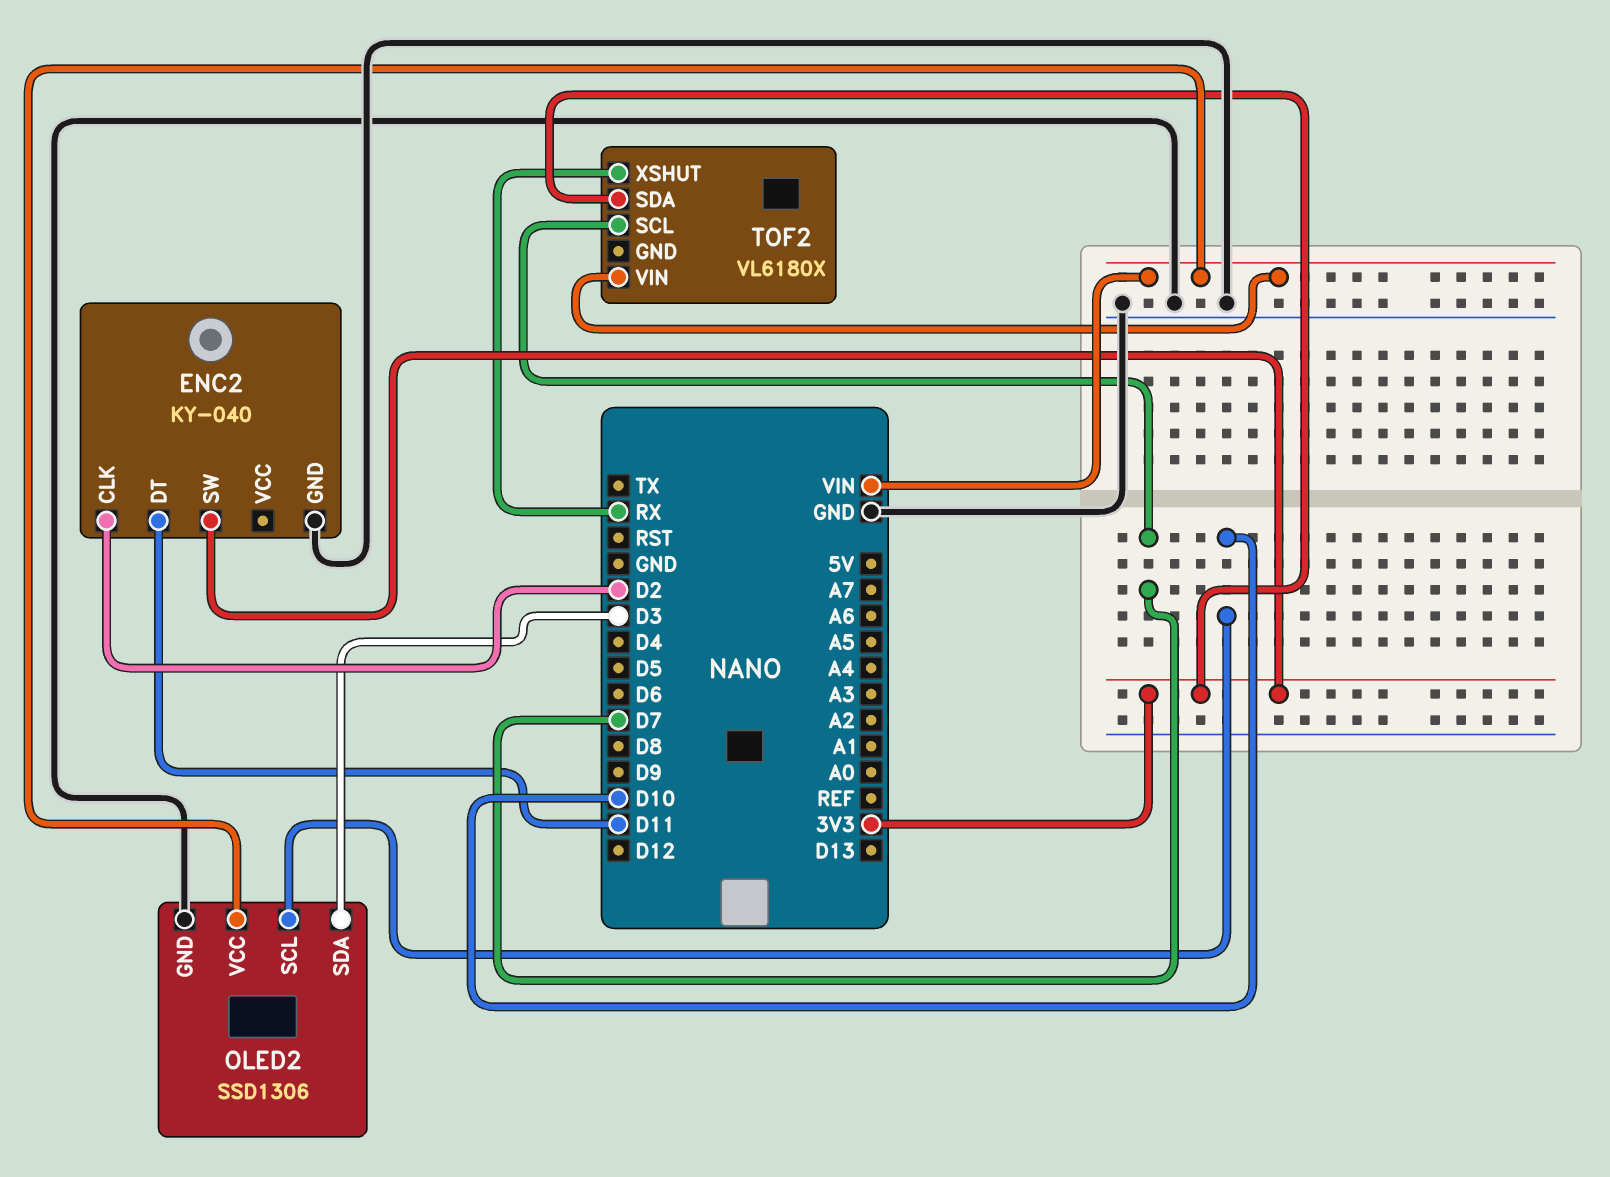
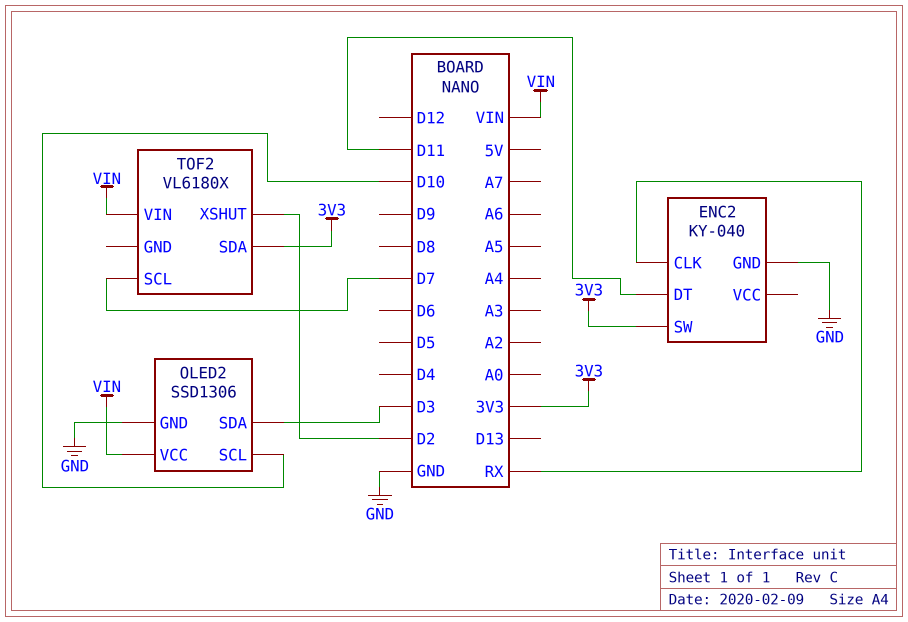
ENC2 pin CLK: D2 -> RX
TOF2 pin XSHUT: RX -> D2

